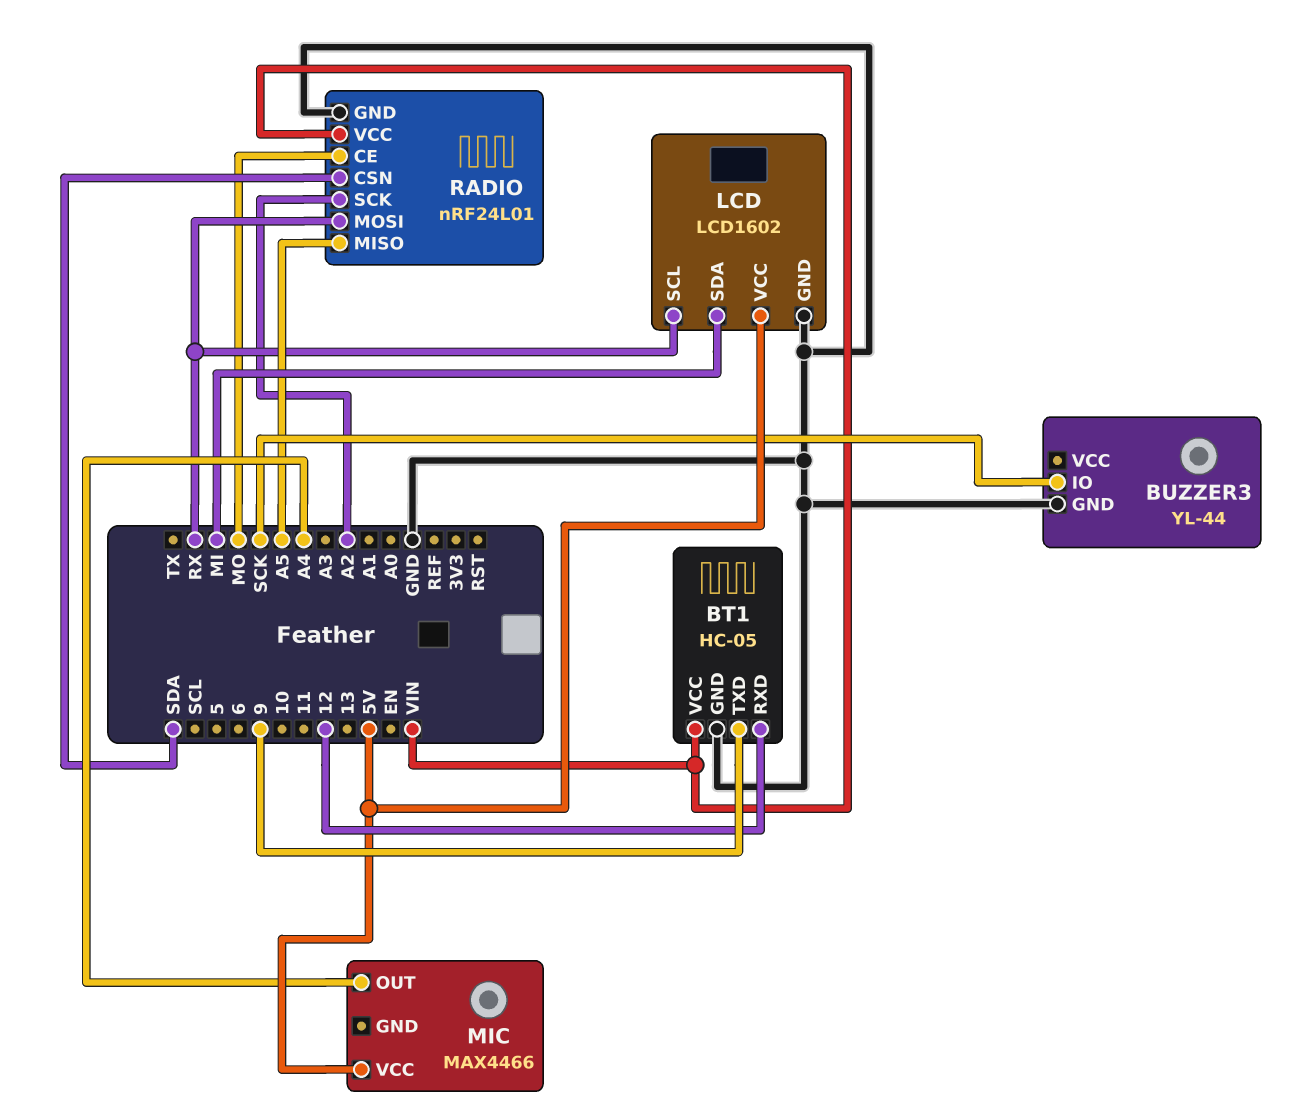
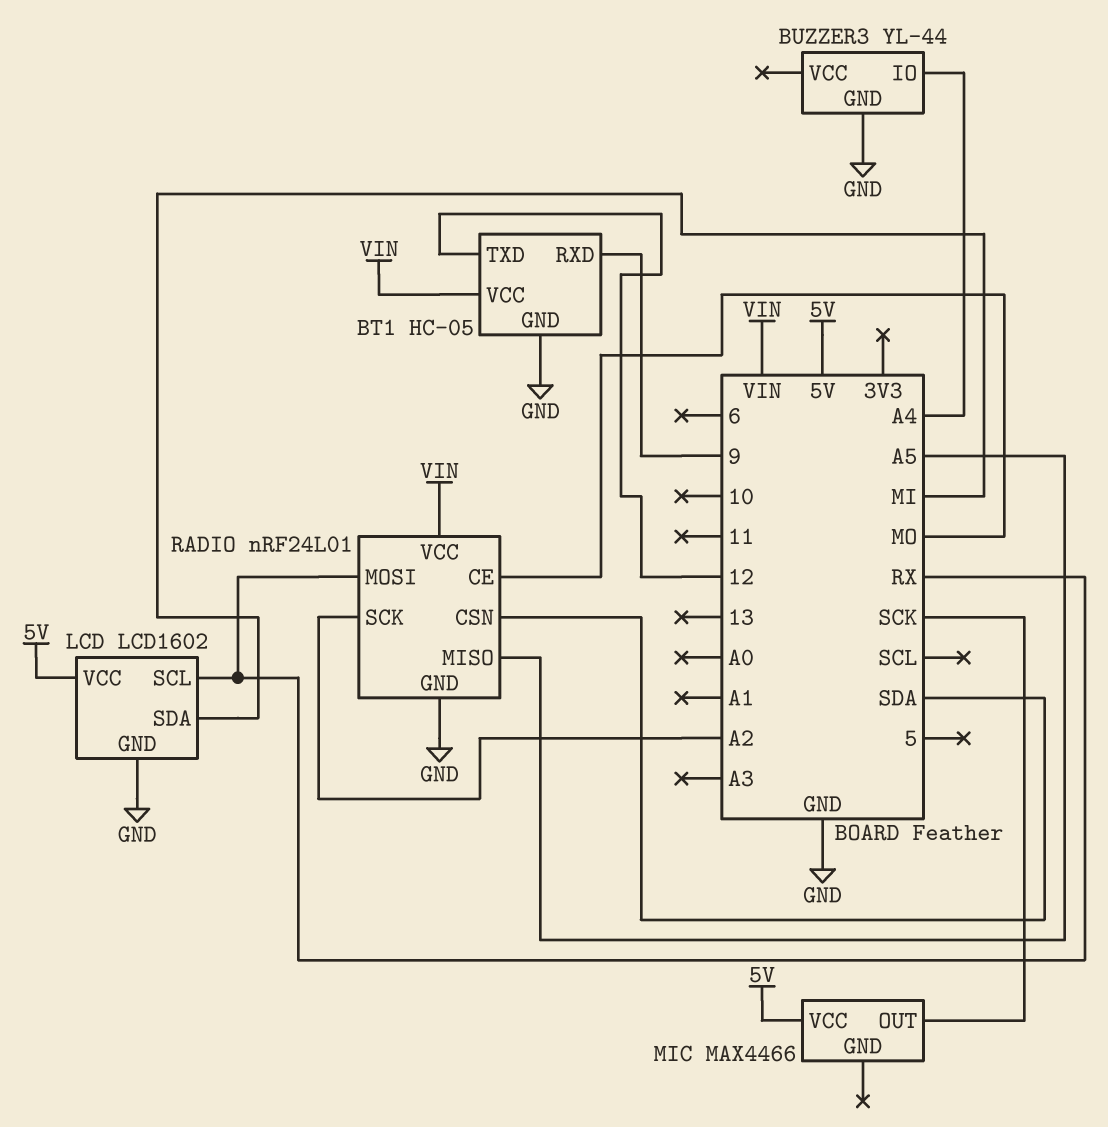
BT1 pin RXD: 12 -> 9
BT1 pin TXD: 9 -> 12
BUZZER3 pin IO: SCK -> A4
MIC pin OUT: A4 -> SCK

